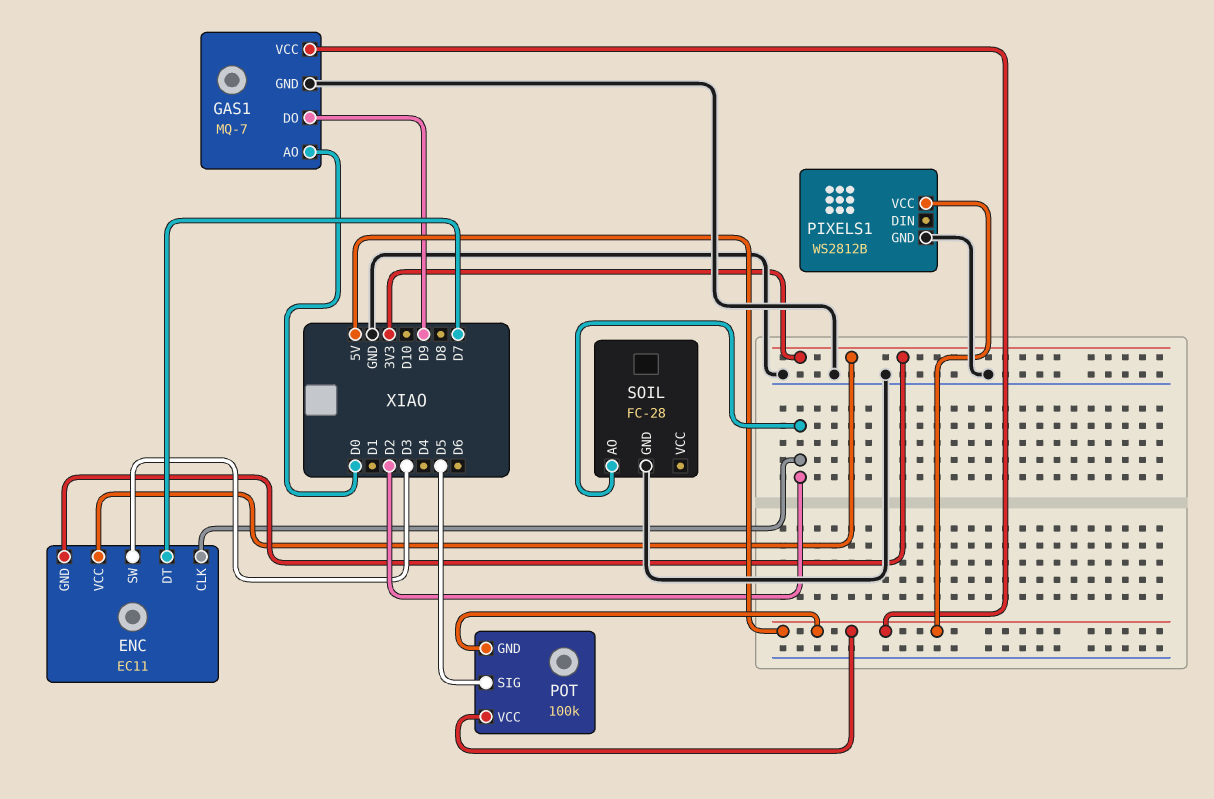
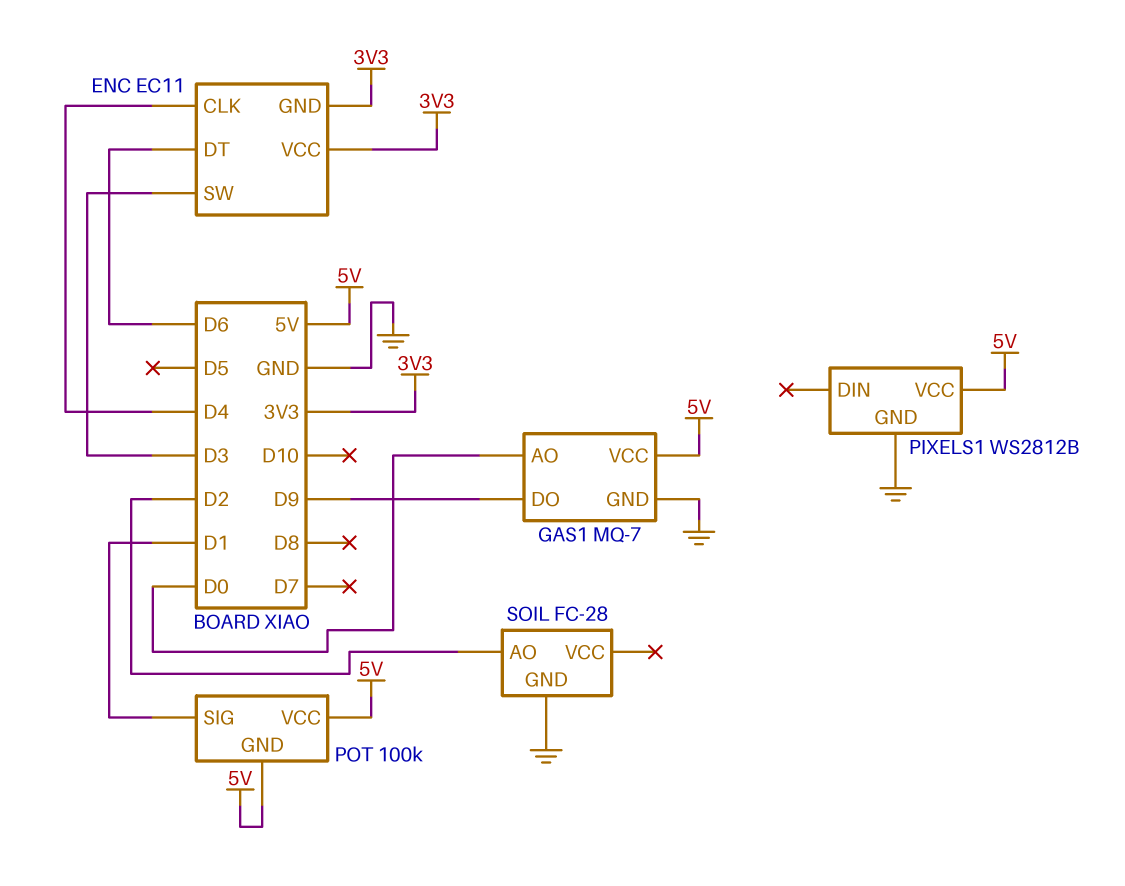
ENC pin CLK: D2 -> D4
ENC pin DT: D7 -> D6
POT pin SIG: D5 -> D1

